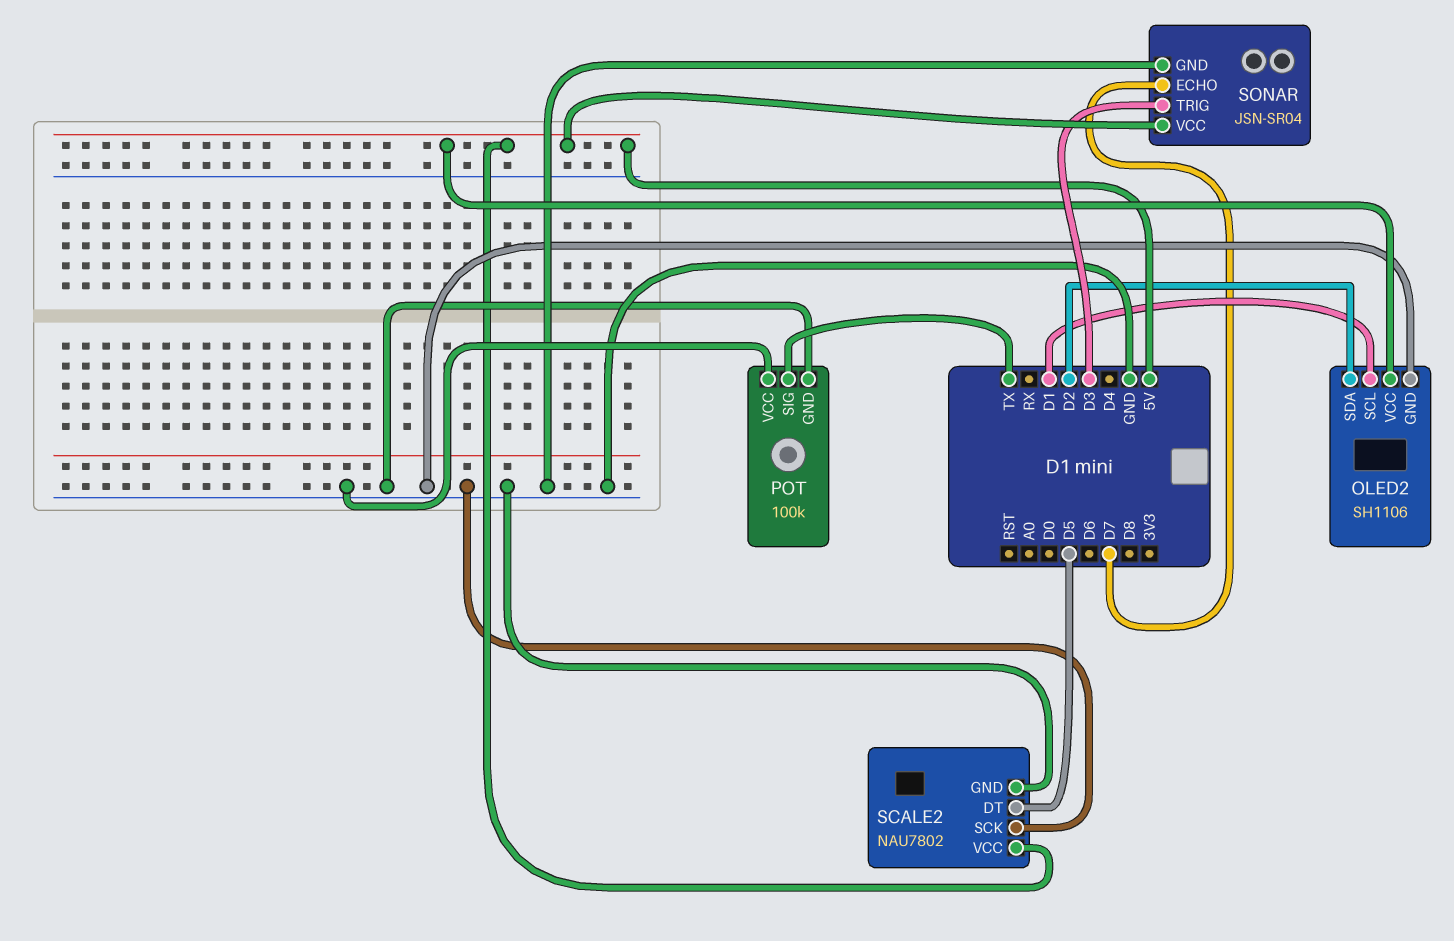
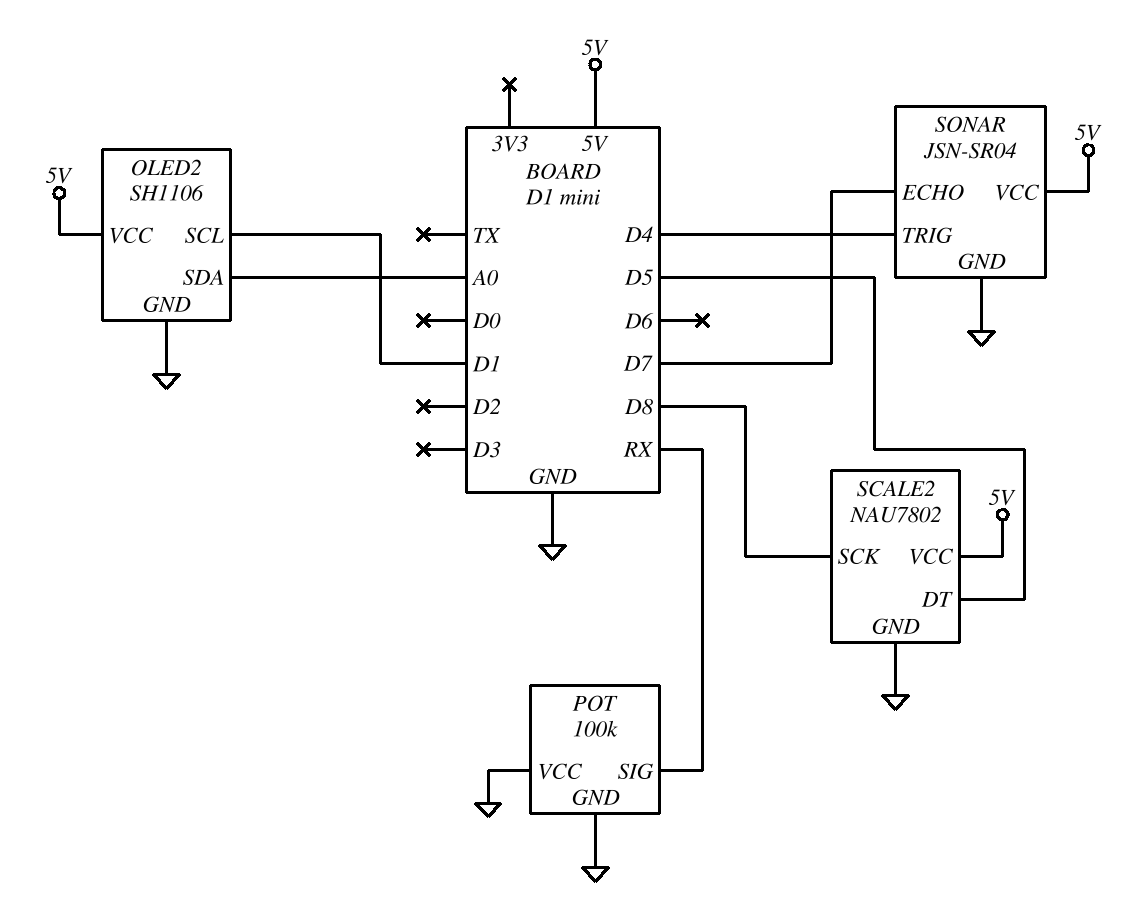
OLED2 pin SDA: D2 -> A0
POT pin SIG: TX -> RX
SCALE2 pin SCK: GND -> D8
SONAR pin TRIG: D3 -> D4

